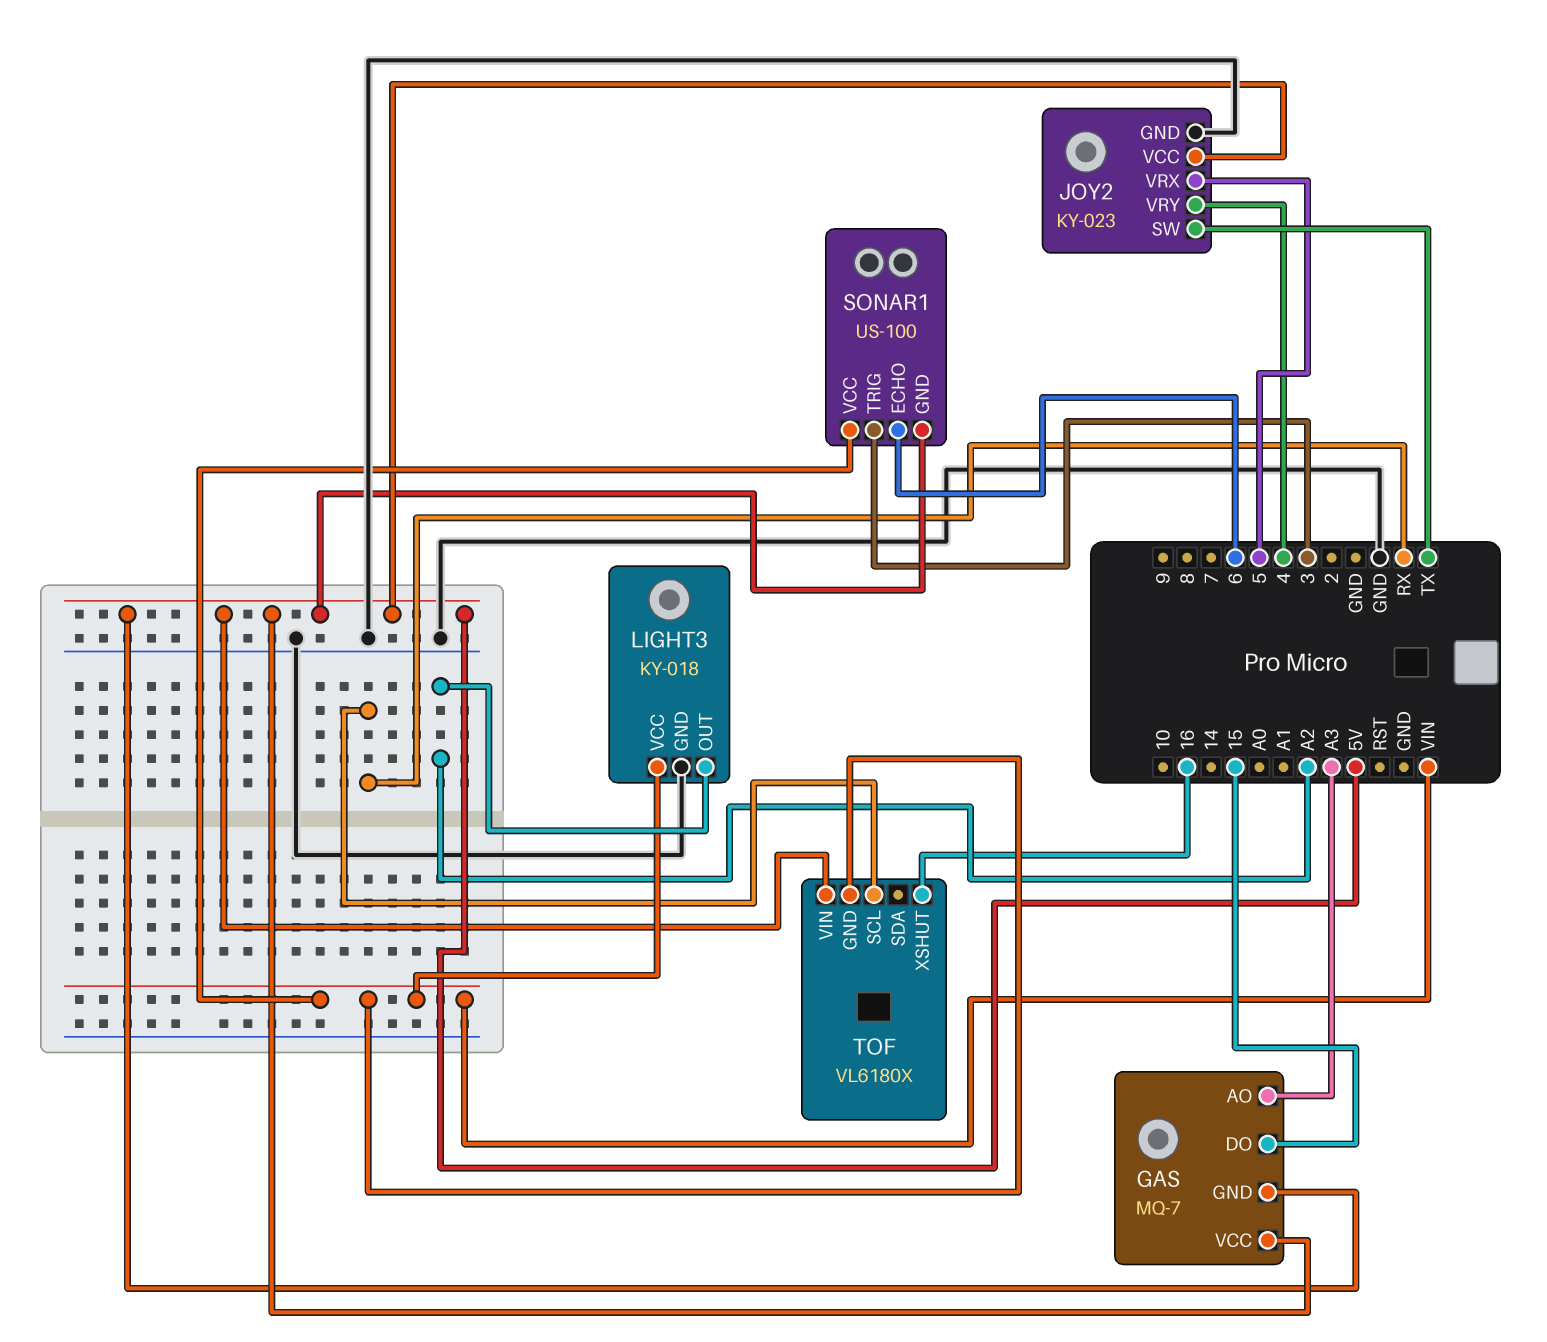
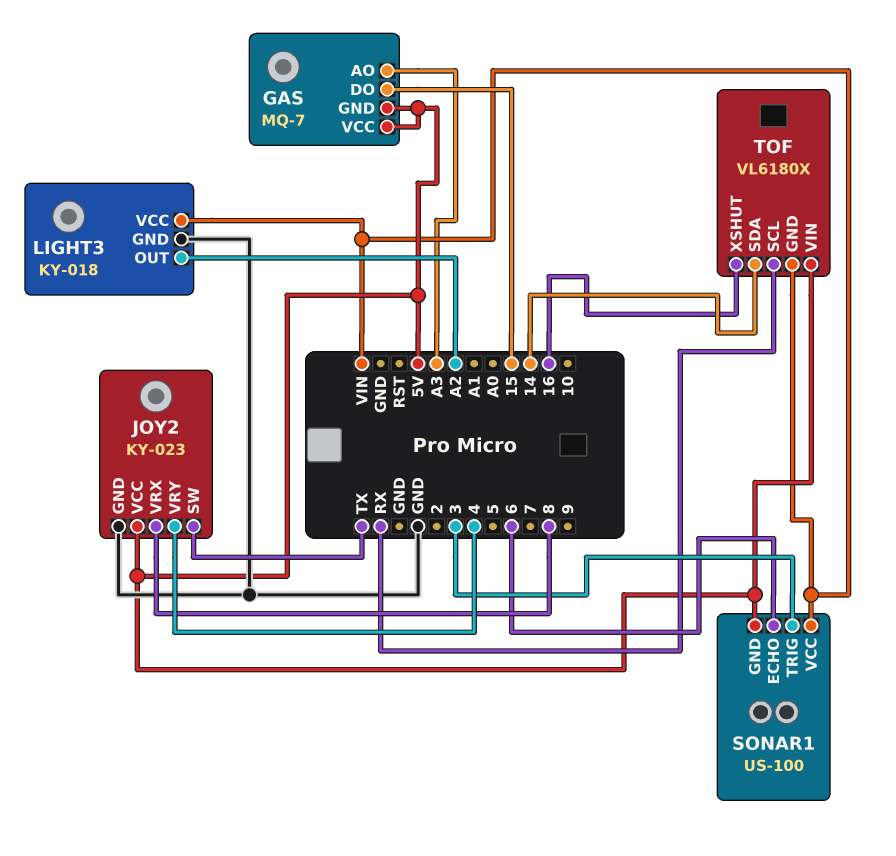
JOY2 pin VRX: 5 -> 8
TOF pin SDA: none -> 14

